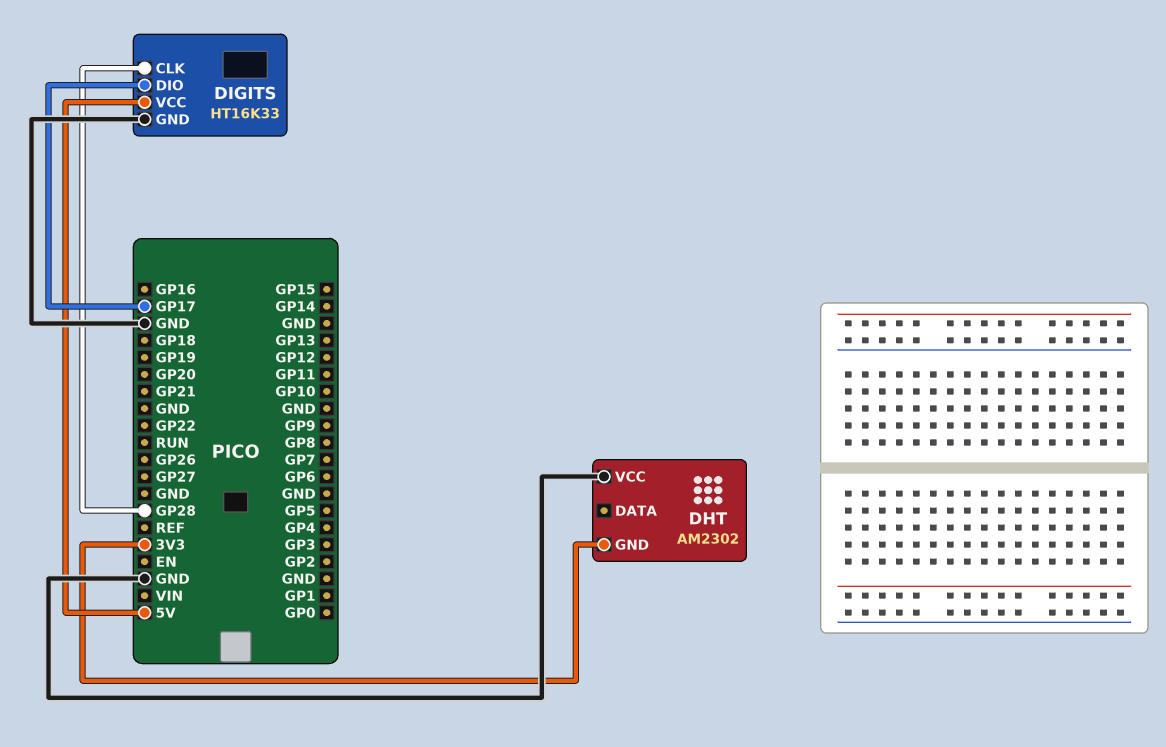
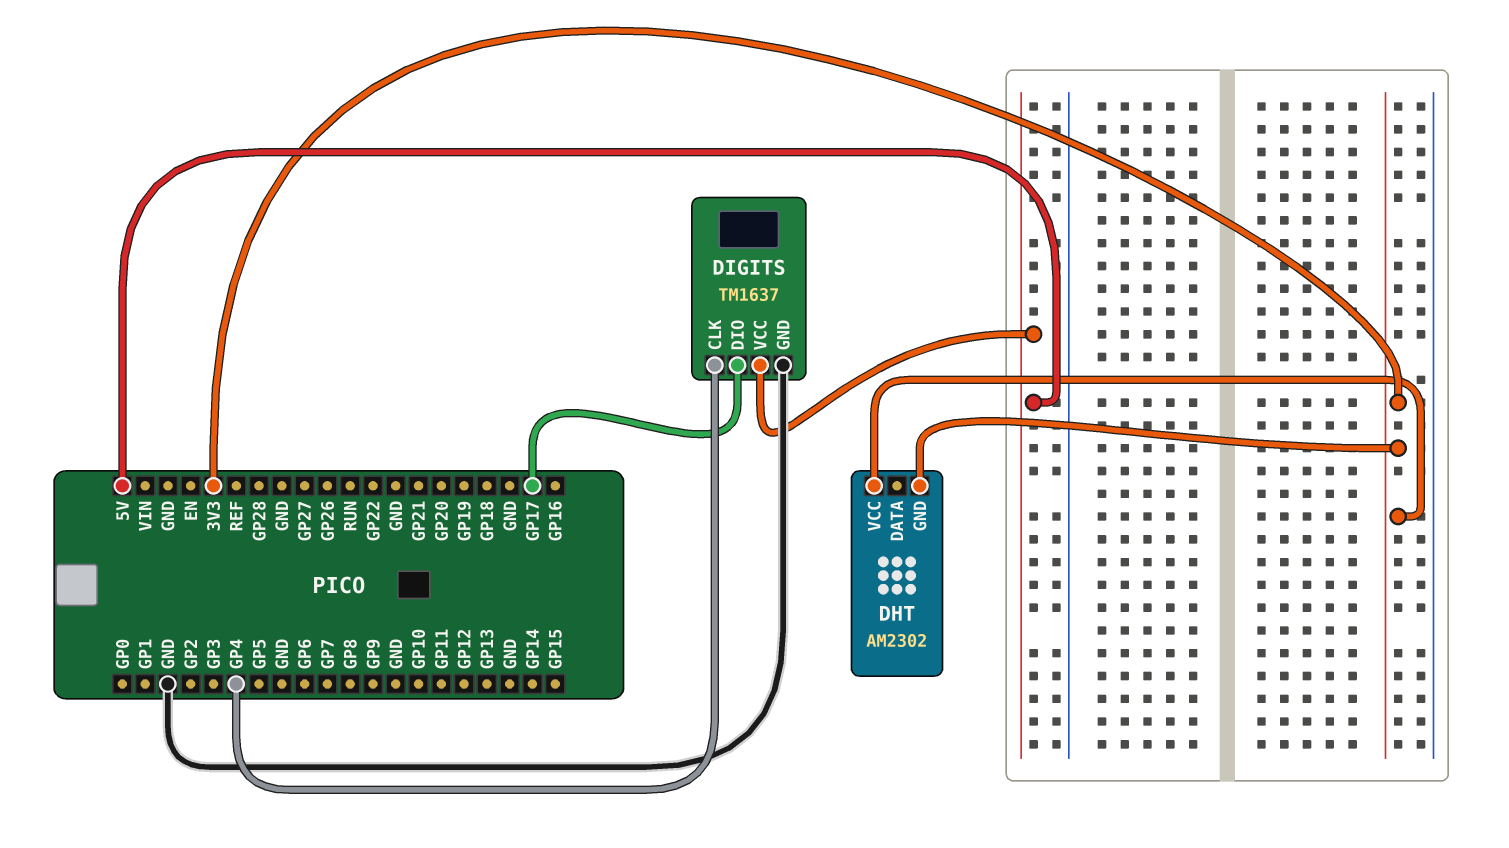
DHT pin VCC: GND -> 3V3
DIGITS: HT16K33 -> TM1637
DIGITS pin CLK: GP28 -> GP4

